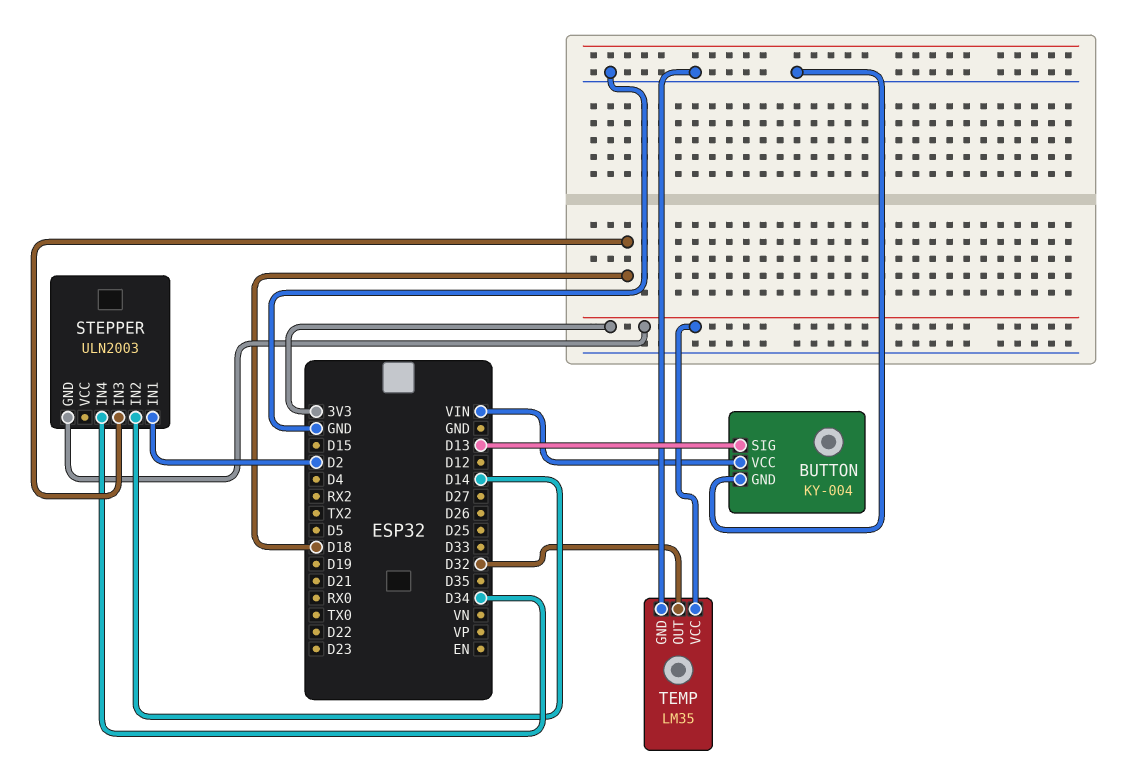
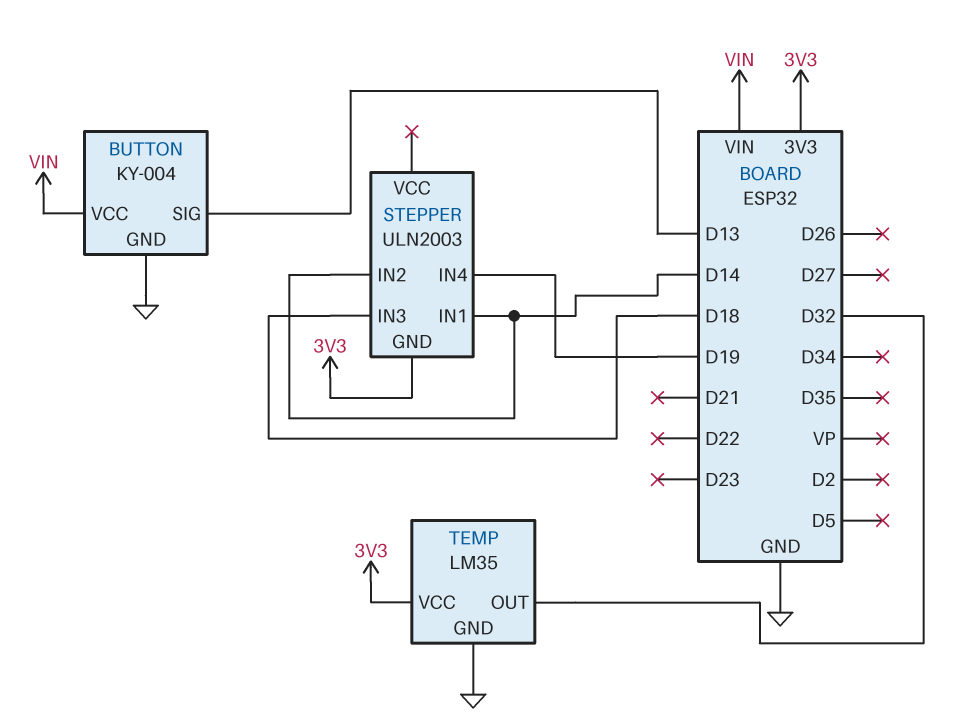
STEPPER pin IN1: D2 -> D14
STEPPER pin IN4: D34 -> D19

